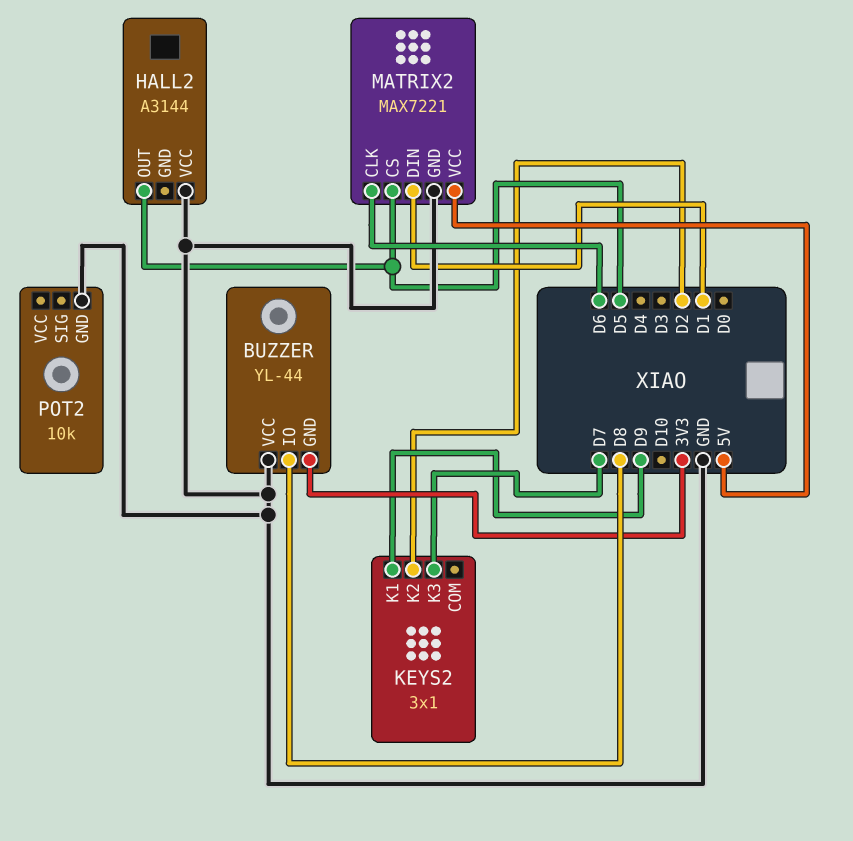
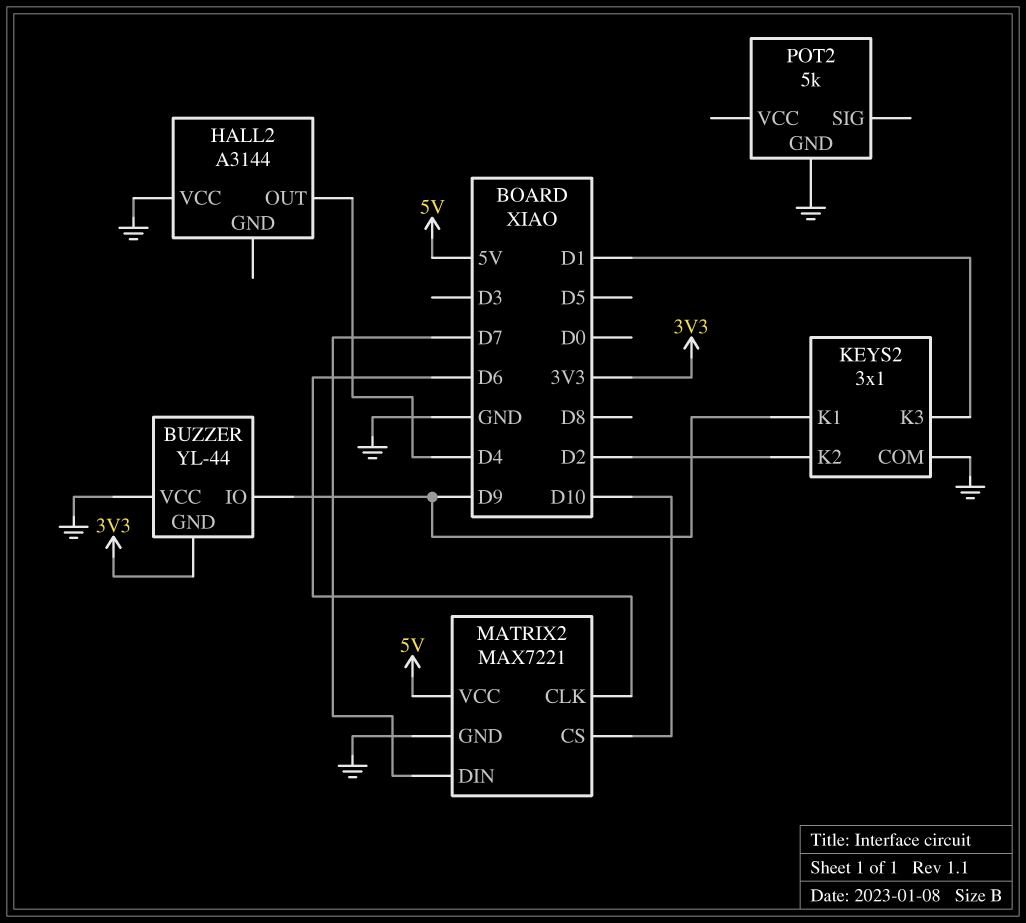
BUZZER pin IO: D8 -> D9
HALL2 pin OUT: D5 -> D4
KEYS2 pin COM: none -> GND
KEYS2 pin K3: D7 -> D1
MATRIX2 pin CS: D5 -> D10
MATRIX2 pin DIN: D1 -> D7
POT2: 10k -> 5k

